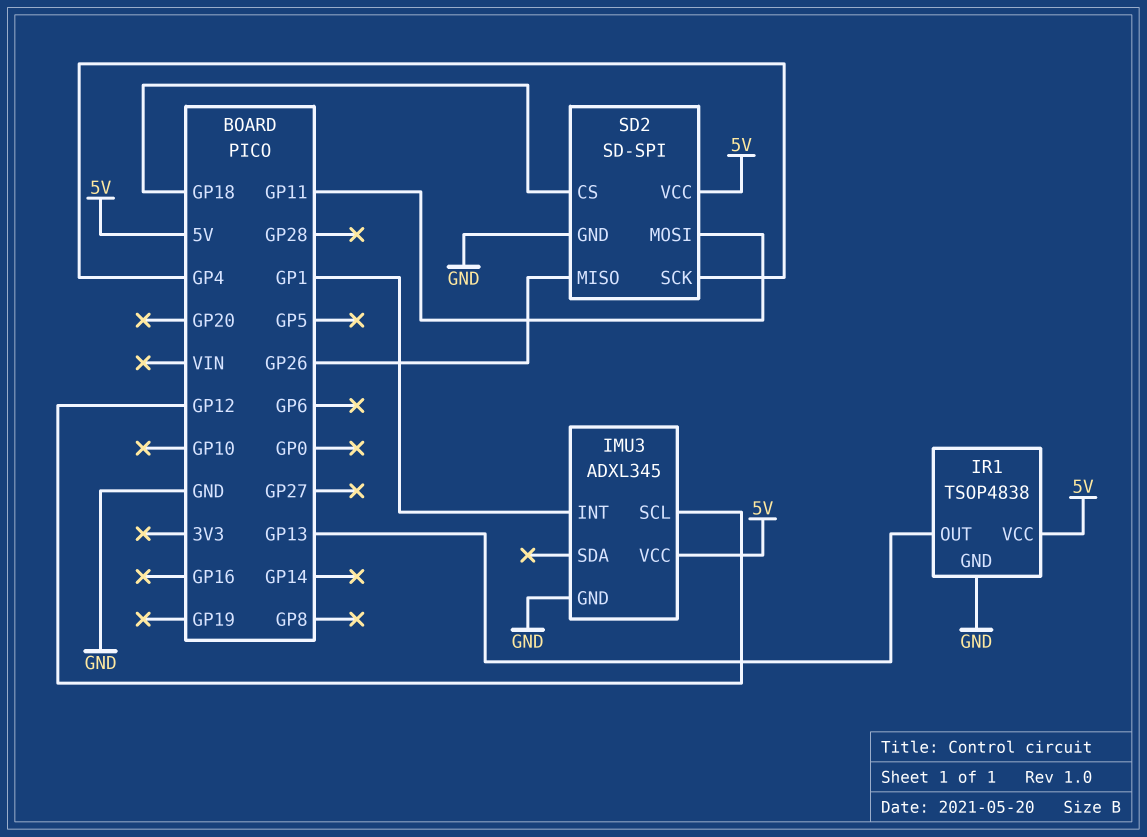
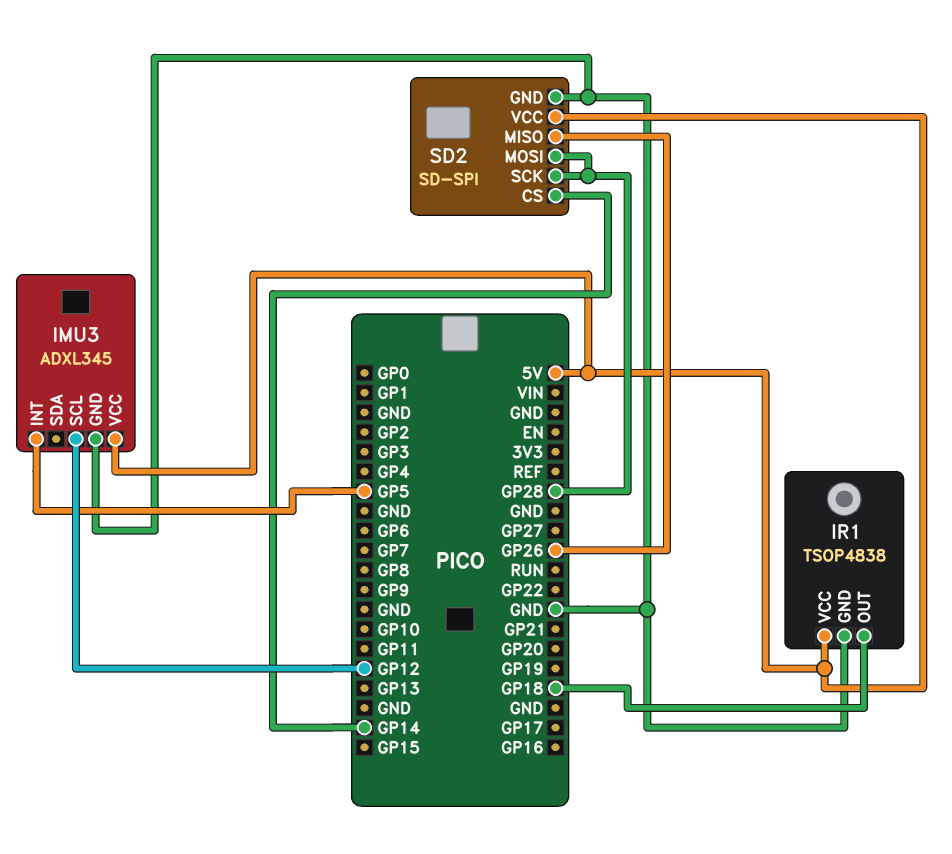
IMU3 pin INT: GP1 -> GP5
IR1 pin OUT: GP13 -> GP18
SD2 pin CS: GP18 -> GP14
SD2 pin MOSI: GP11 -> GP28
SD2 pin SCK: GP4 -> GP28

